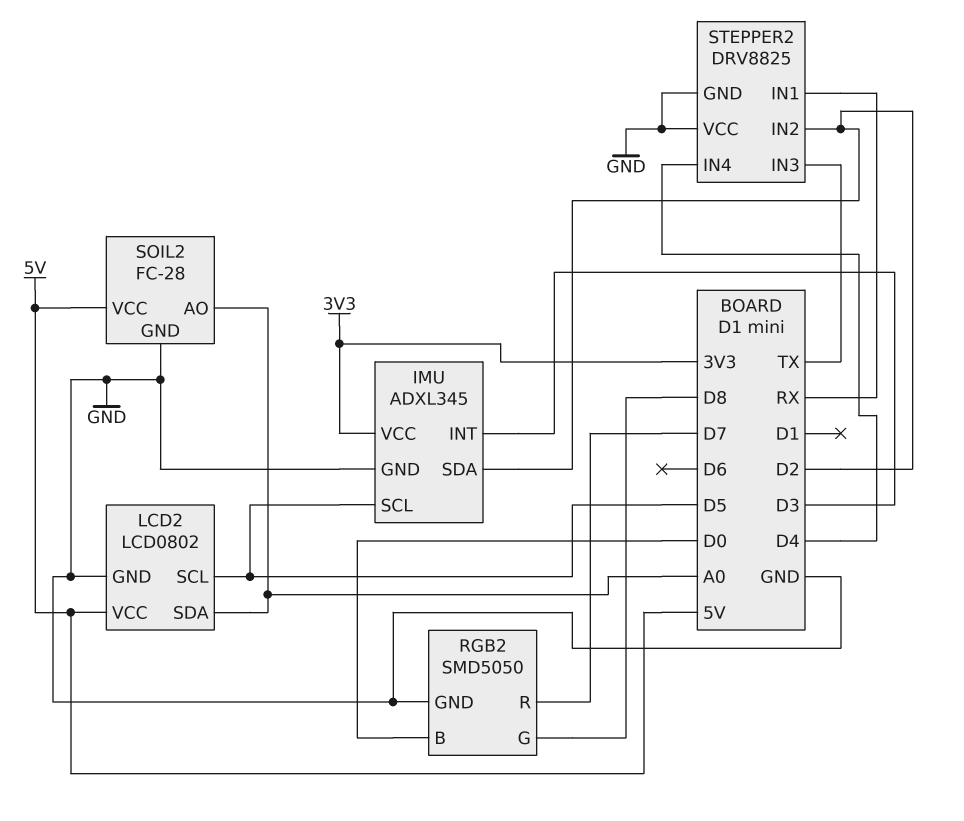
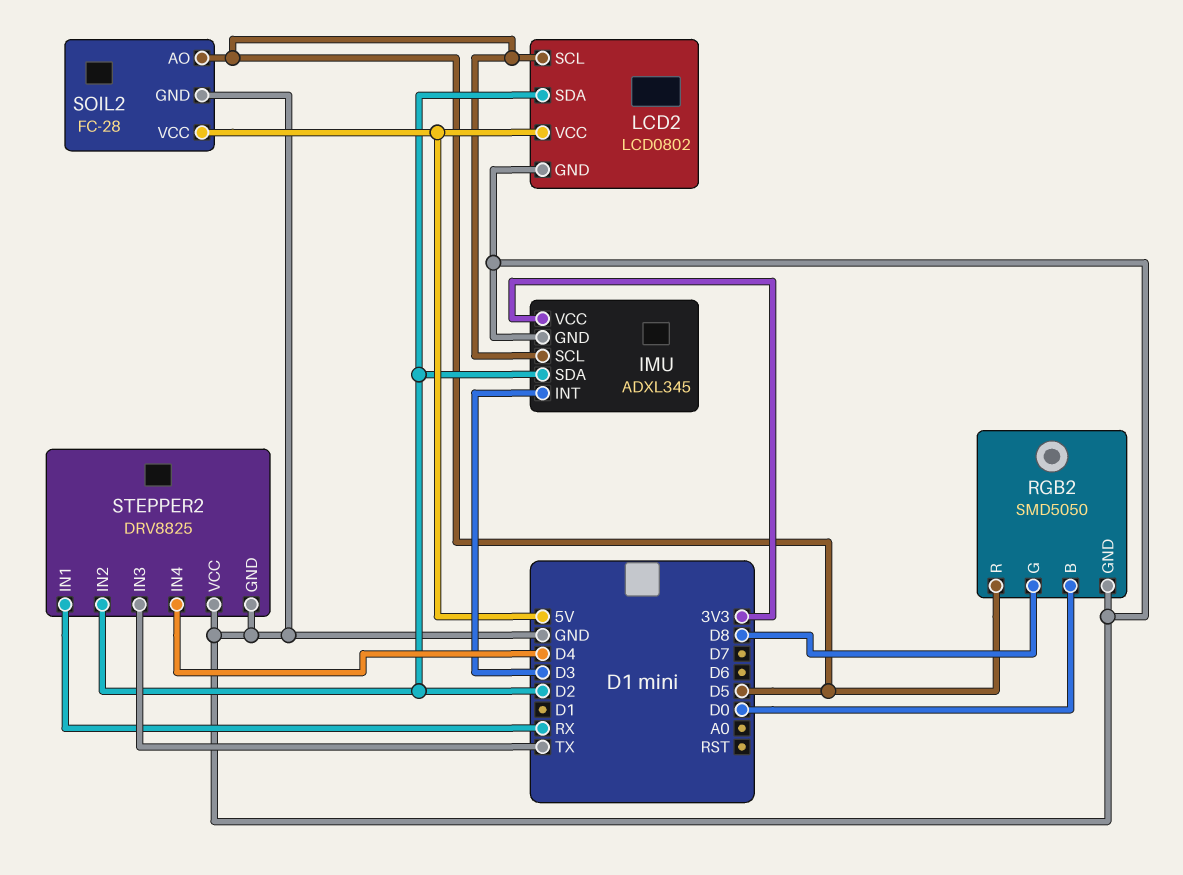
LCD2 pin SDA: A0 -> D2
RGB2 pin R: D7 -> D5
SOIL2 pin AO: A0 -> D5

